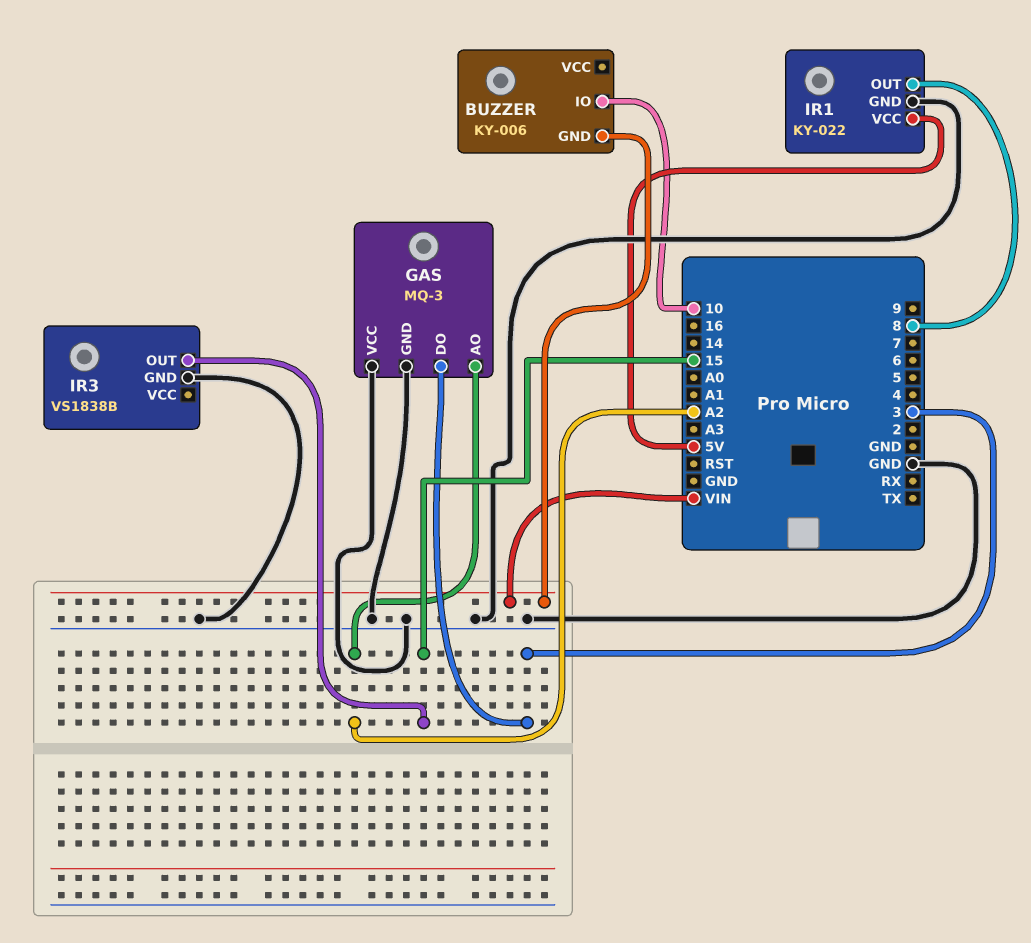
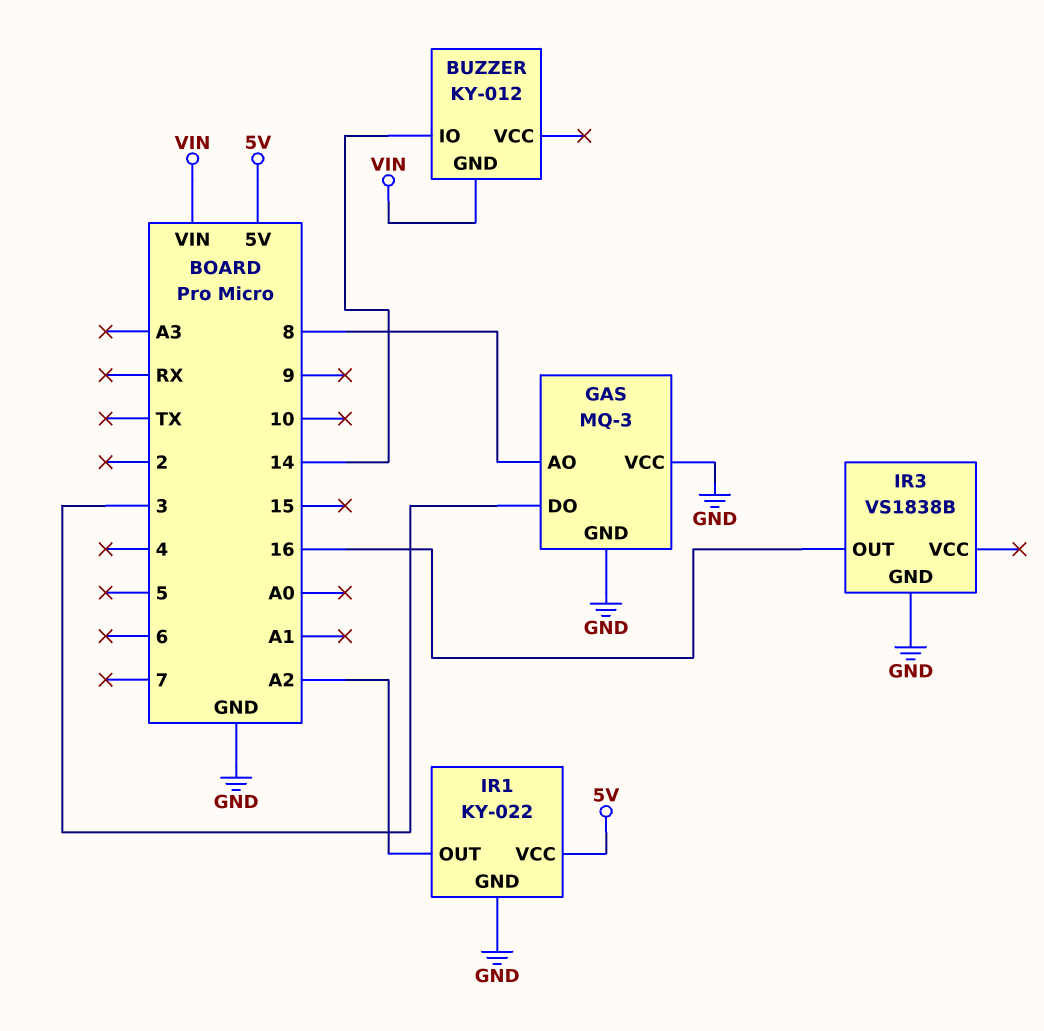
BUZZER: KY-006 -> KY-012
BUZZER pin IO: 10 -> 14
GAS pin AO: A2 -> 8
IR1 pin OUT: 8 -> A2
IR3 pin OUT: 15 -> 16

